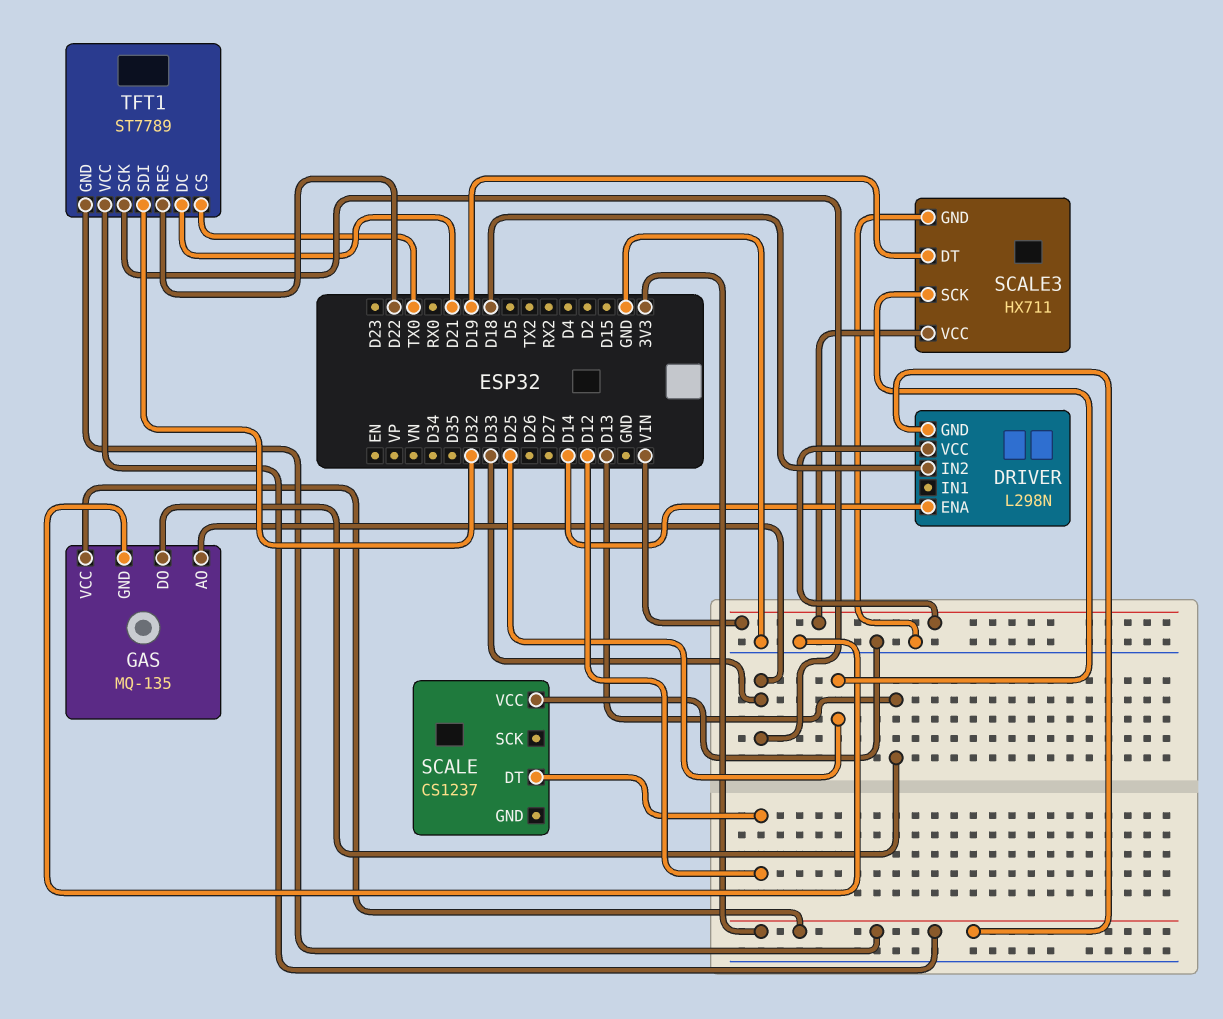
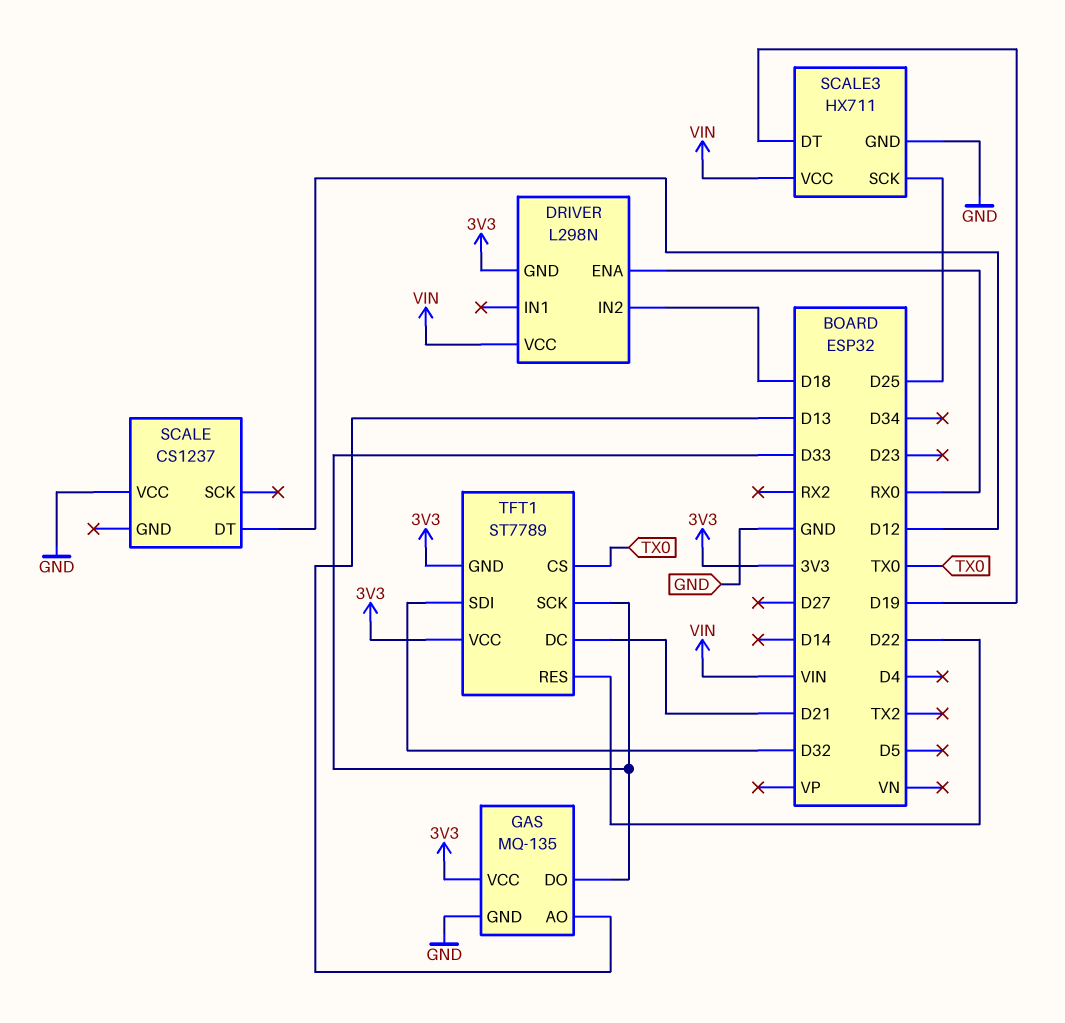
DRIVER pin ENA: D14 -> RX0
GAS pin AO: D33 -> D13
GAS pin DO: D13 -> D33

